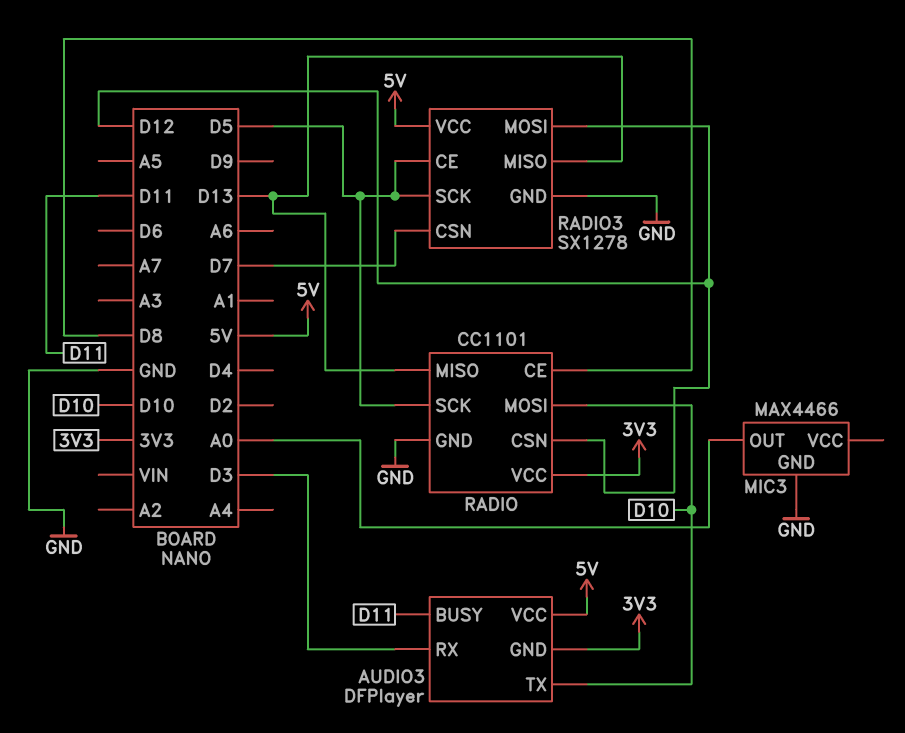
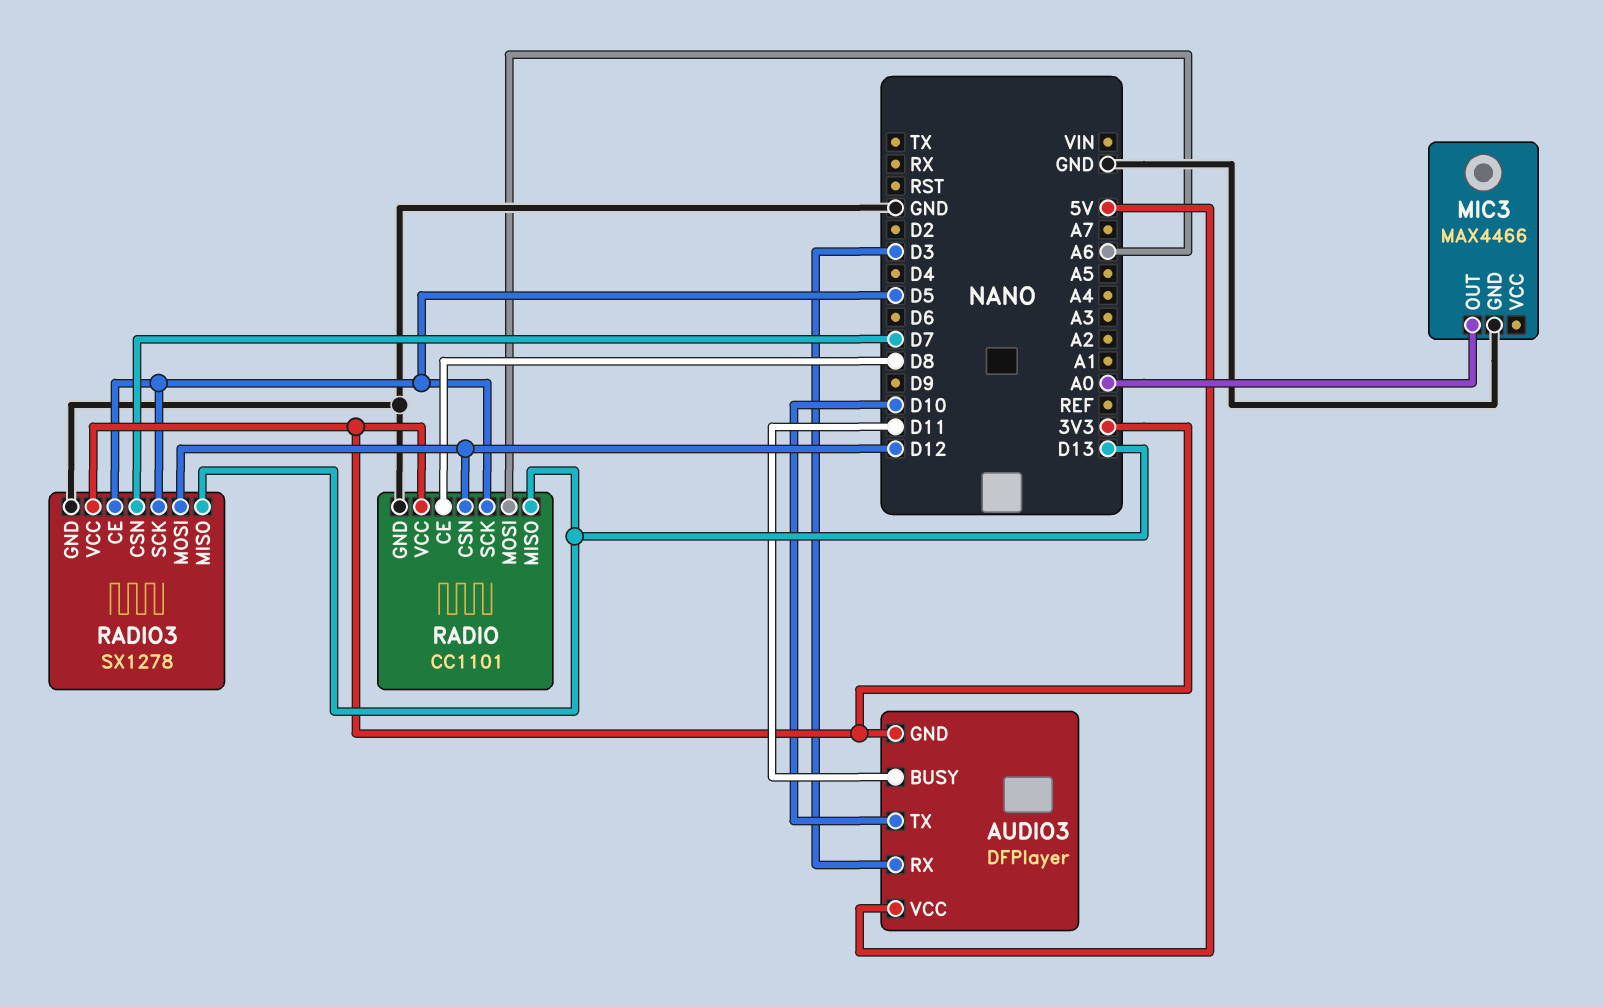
RADIO pin MOSI: D10 -> A6
RADIO3 pin VCC: 5V -> 3V3

